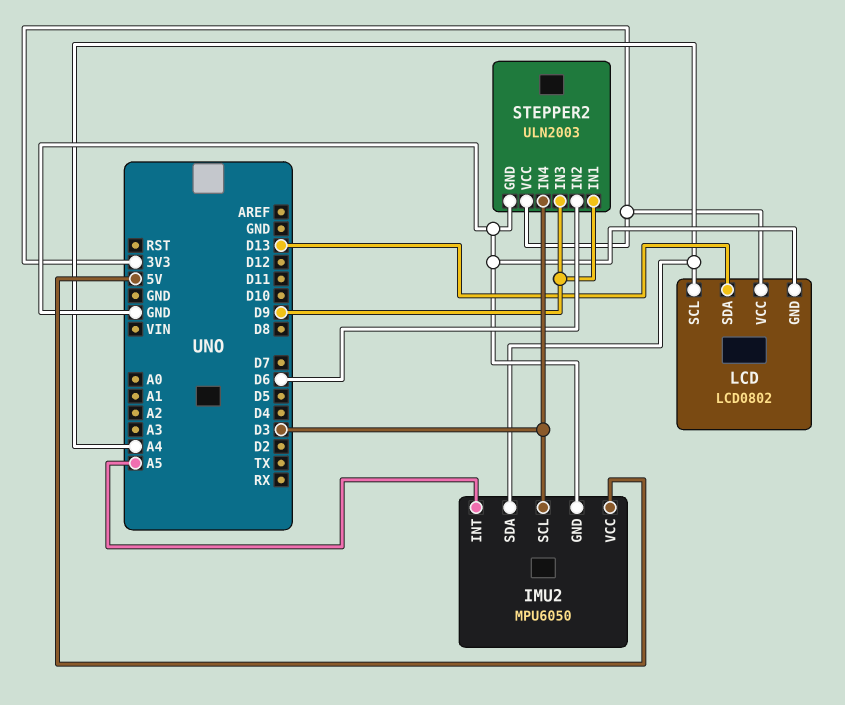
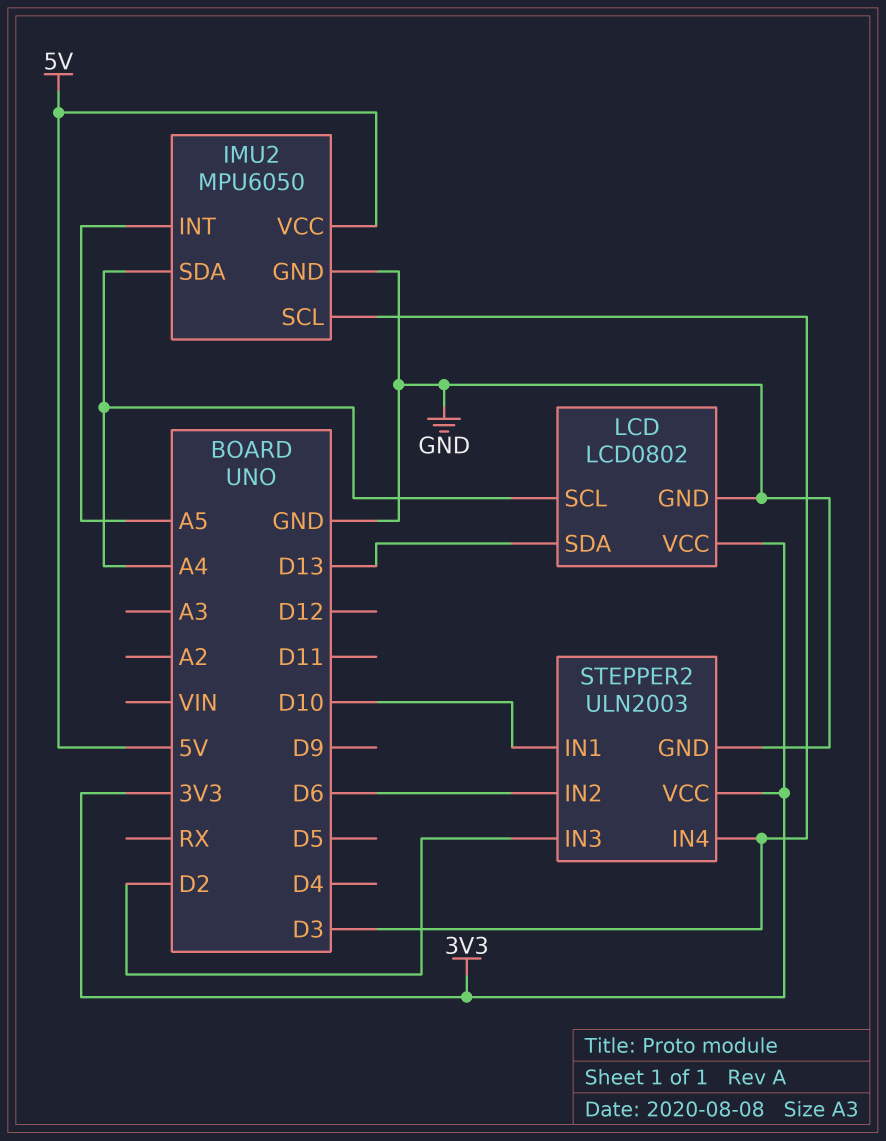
STEPPER2 pin IN1: D9 -> D10
STEPPER2 pin IN3: D9 -> D2

